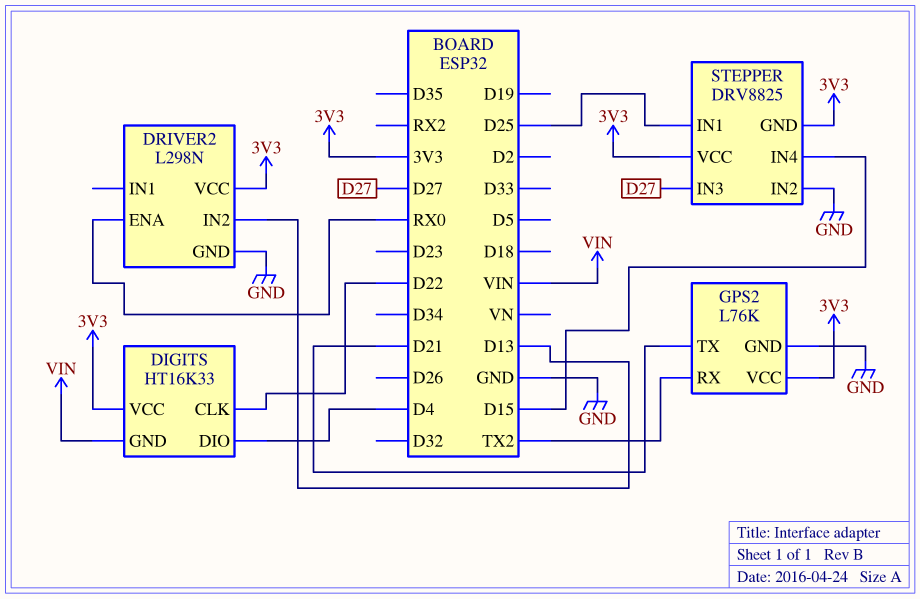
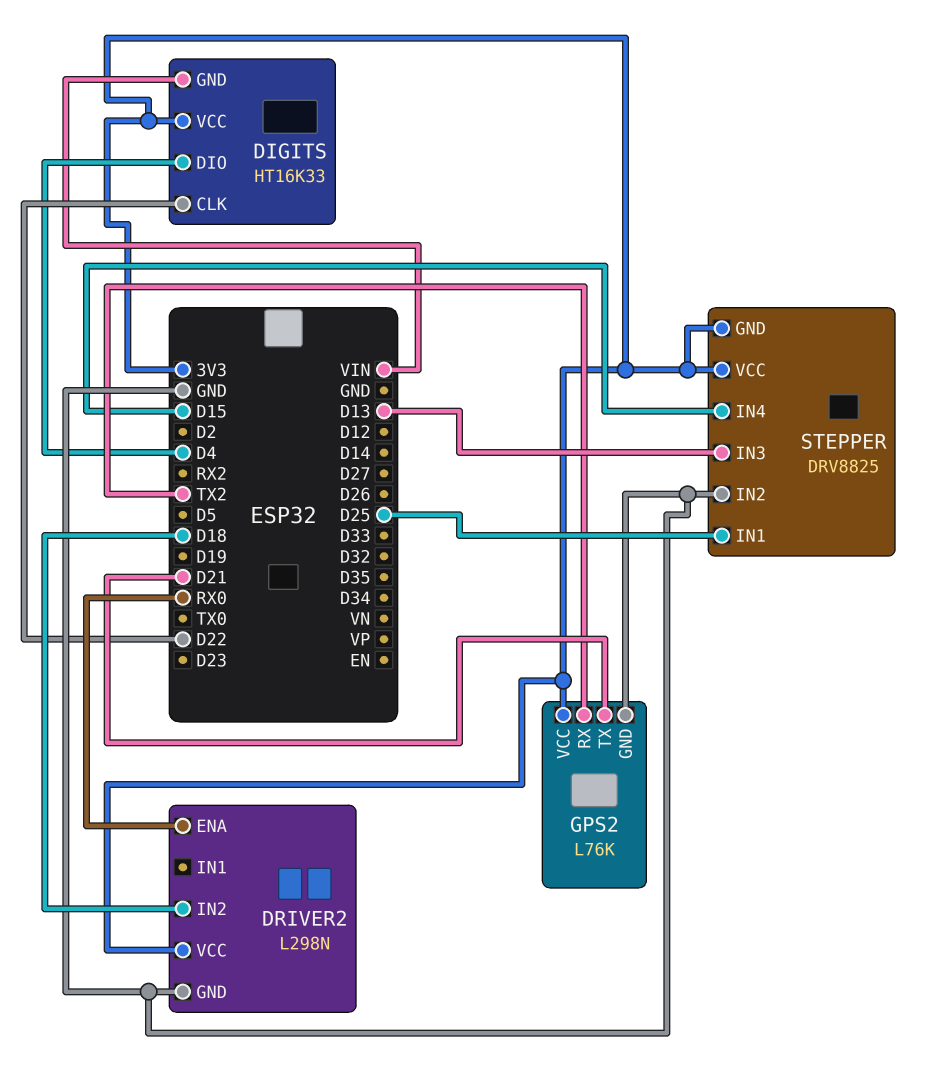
DRIVER2 pin IN2: D13 -> D18
STEPPER pin IN3: D27 -> D13

